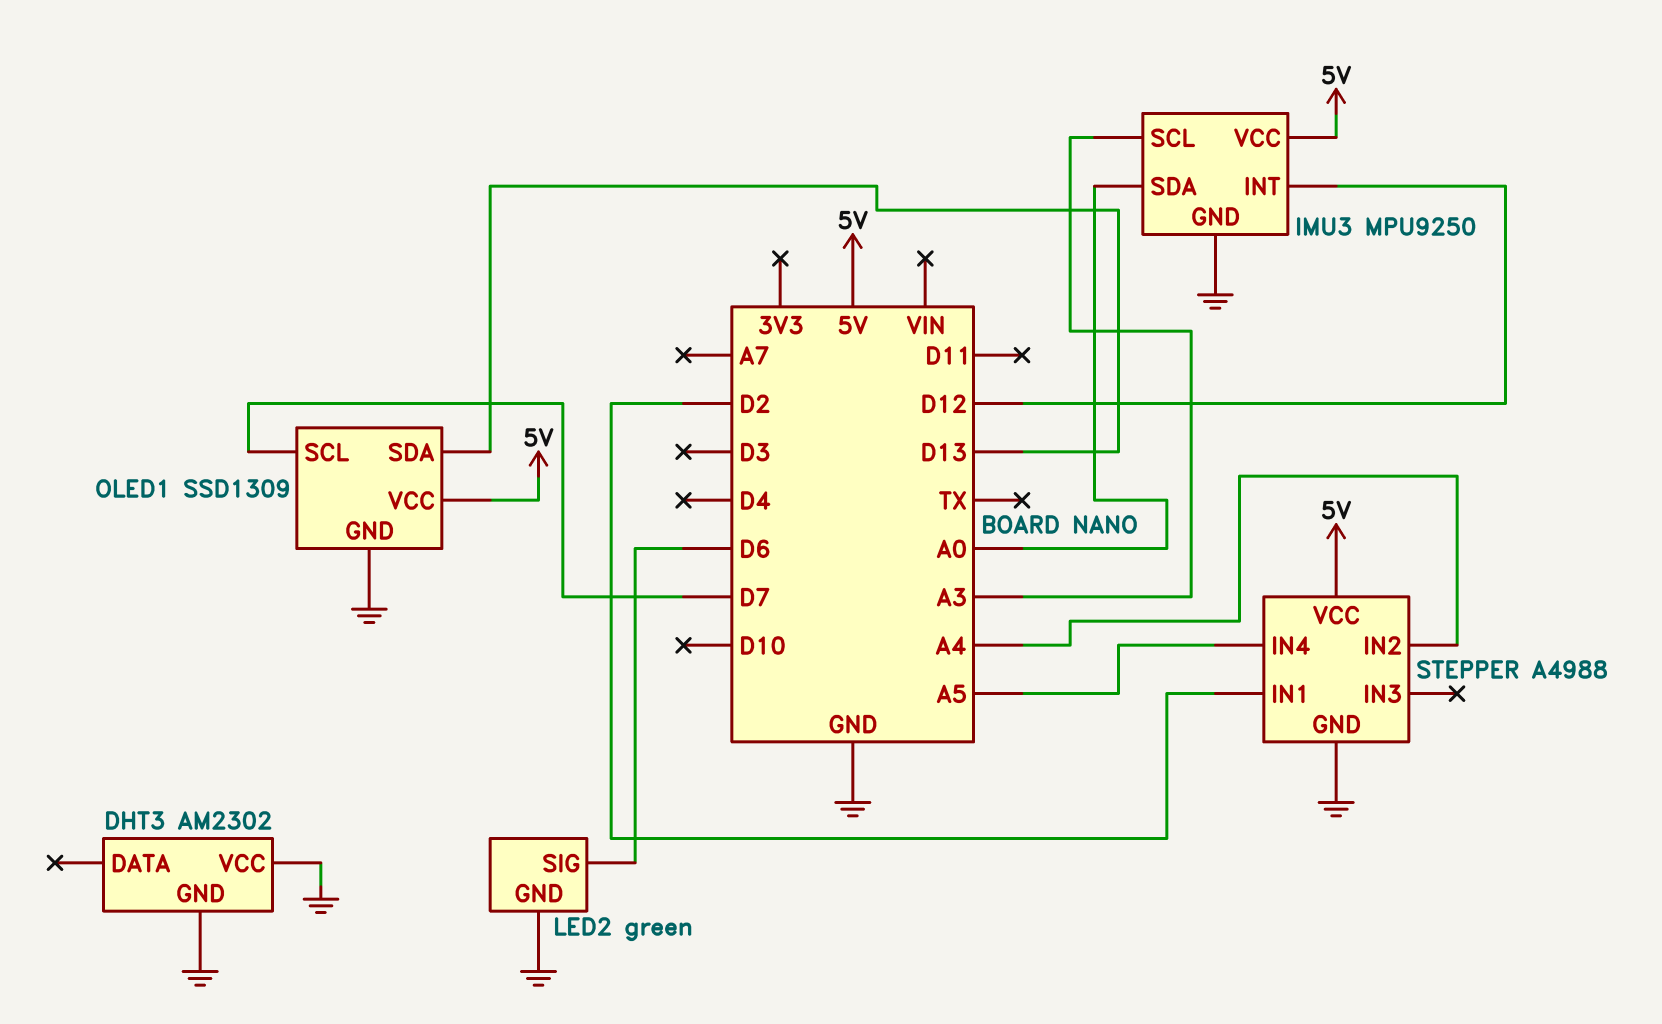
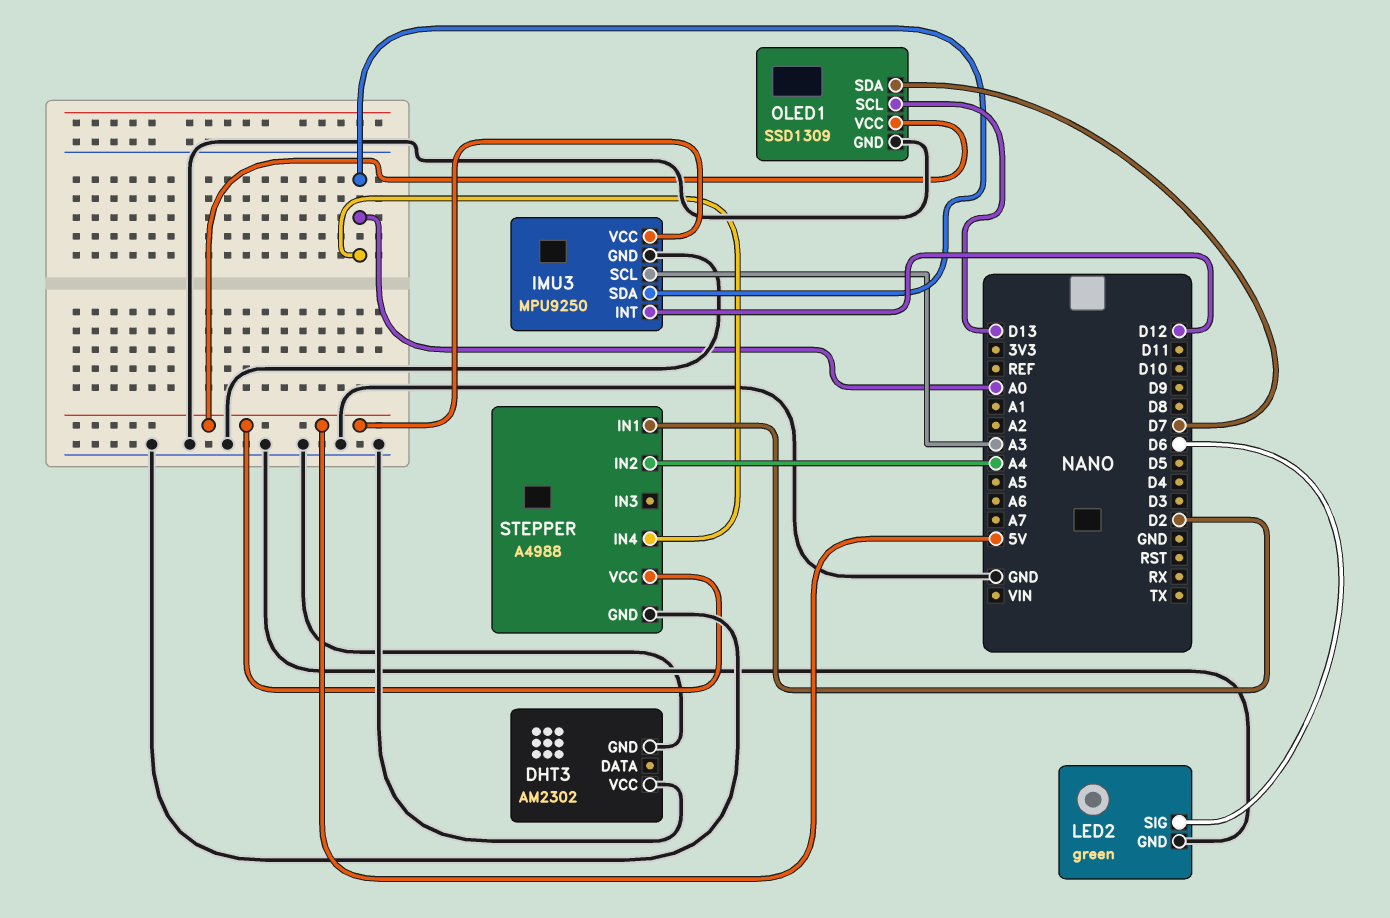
OLED1 pin SCL: D7 -> D13
OLED1 pin SDA: D13 -> D7
STEPPER pin IN4: A5 -> A0

